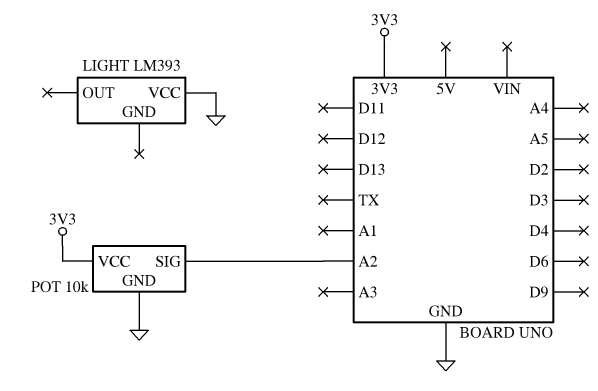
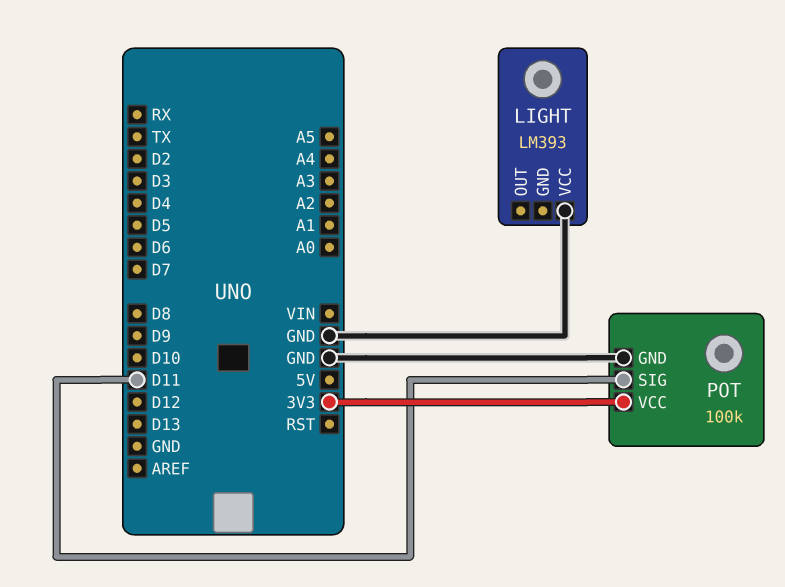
POT: 10k -> 100k
POT pin SIG: A2 -> D11

